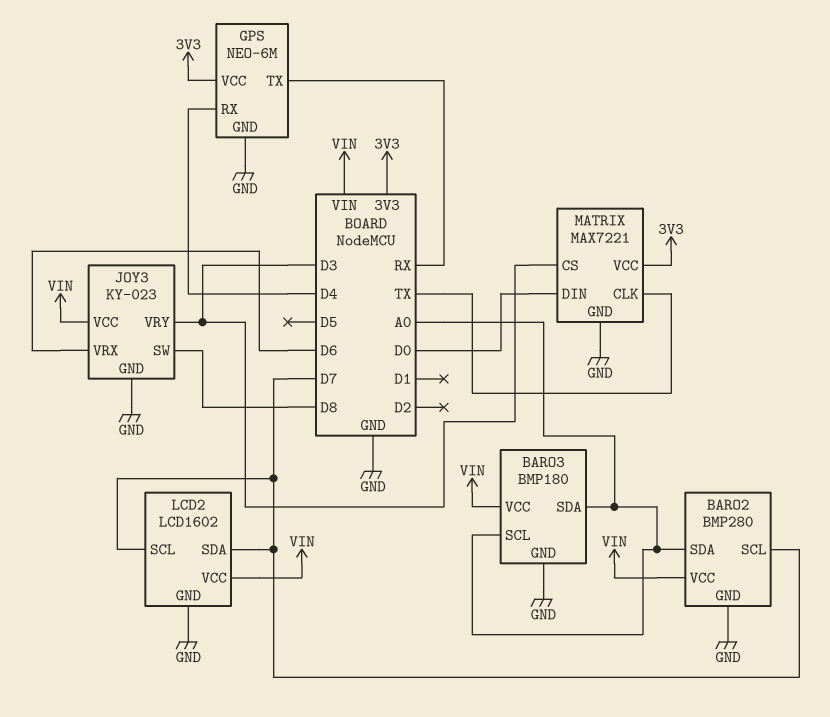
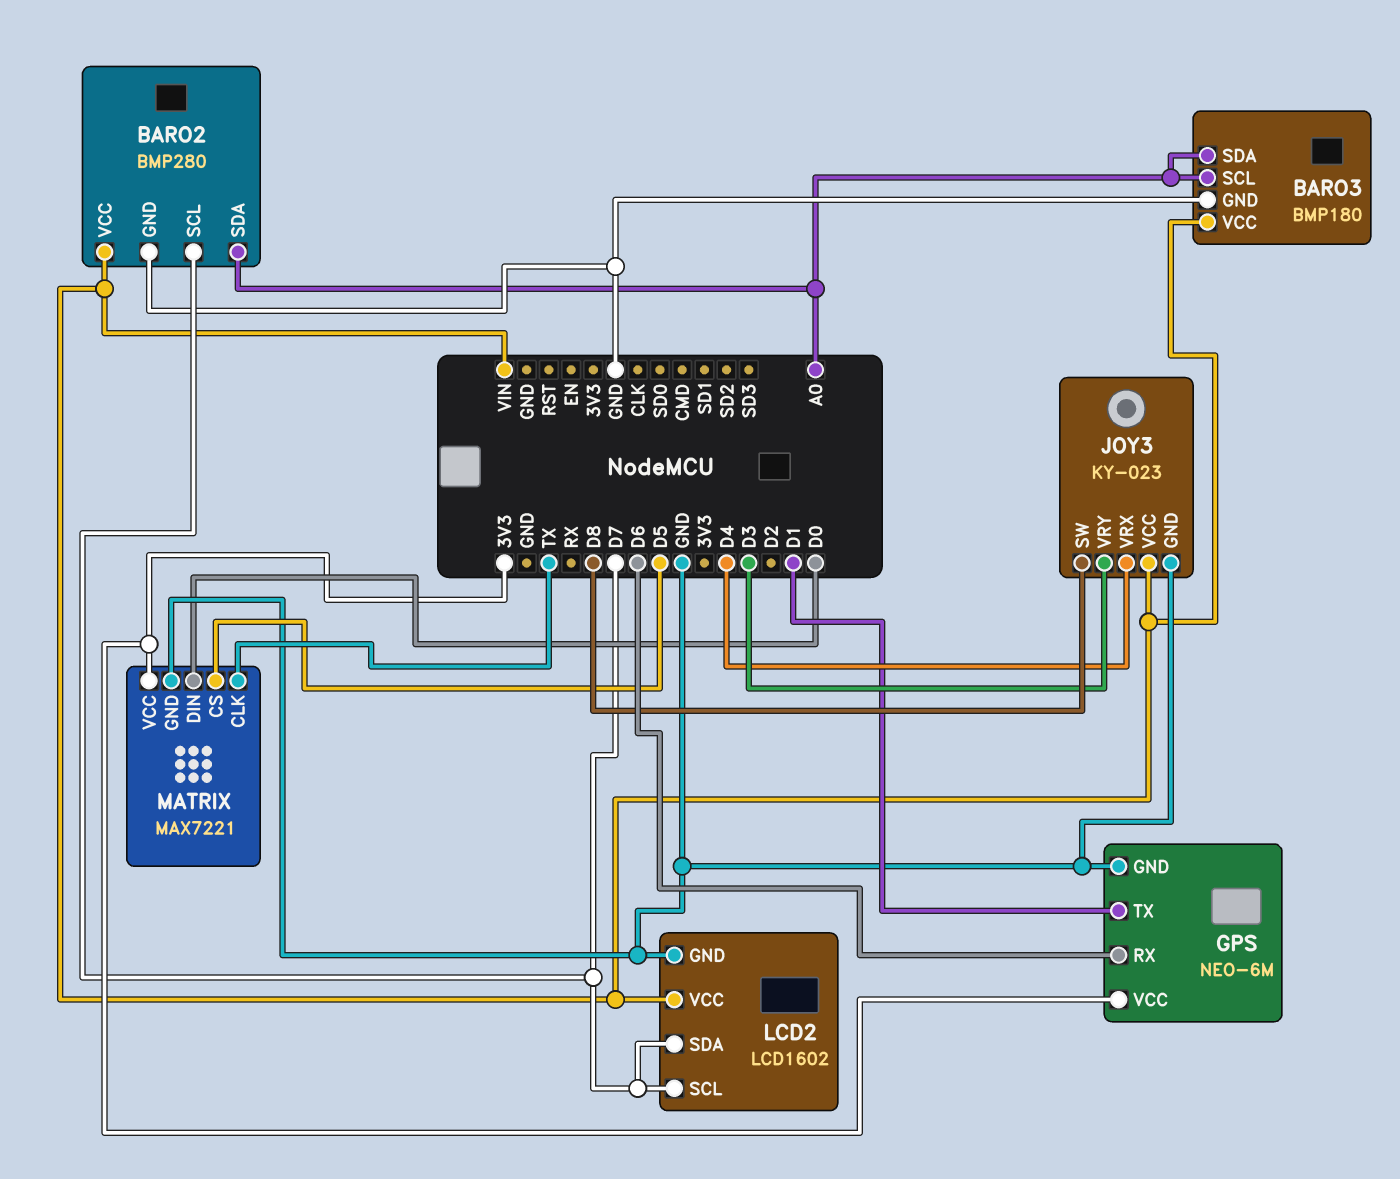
GPS pin RX: D4 -> D6
GPS pin TX: RX -> D1
JOY3 pin VRX: D6 -> D4
MATRIX pin CS: D3 -> D5

